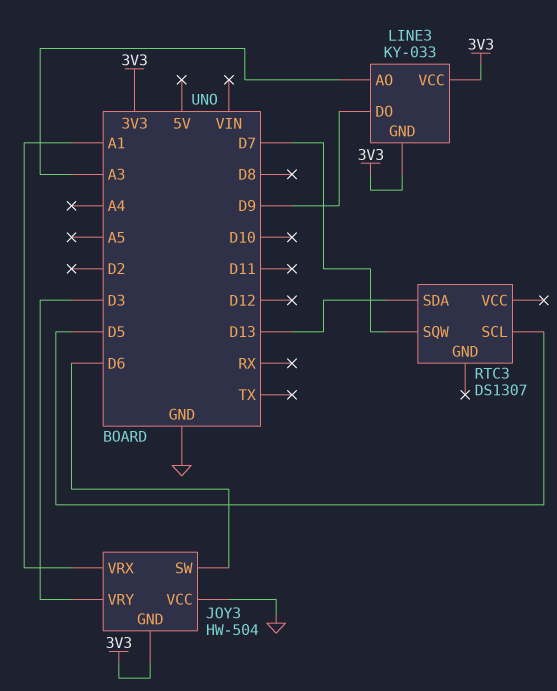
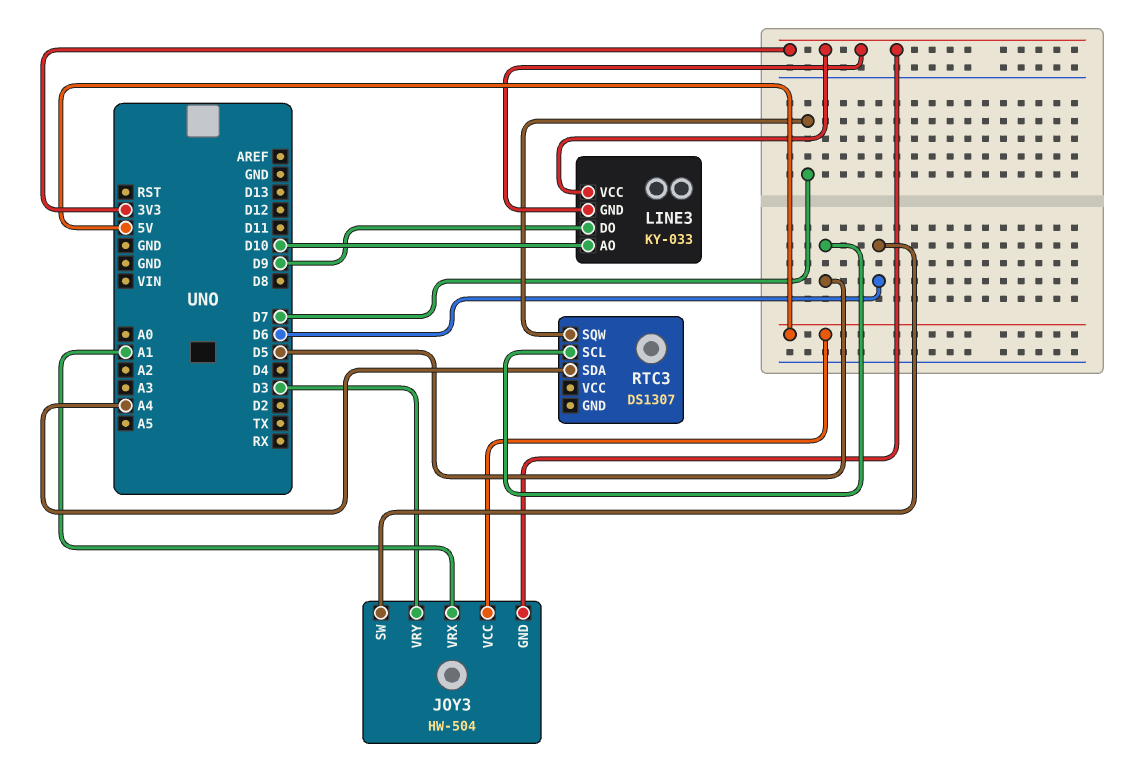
JOY3 pin VCC: GND -> 5V
LINE3 pin AO: A3 -> D10
RTC3 pin SDA: D13 -> A4

